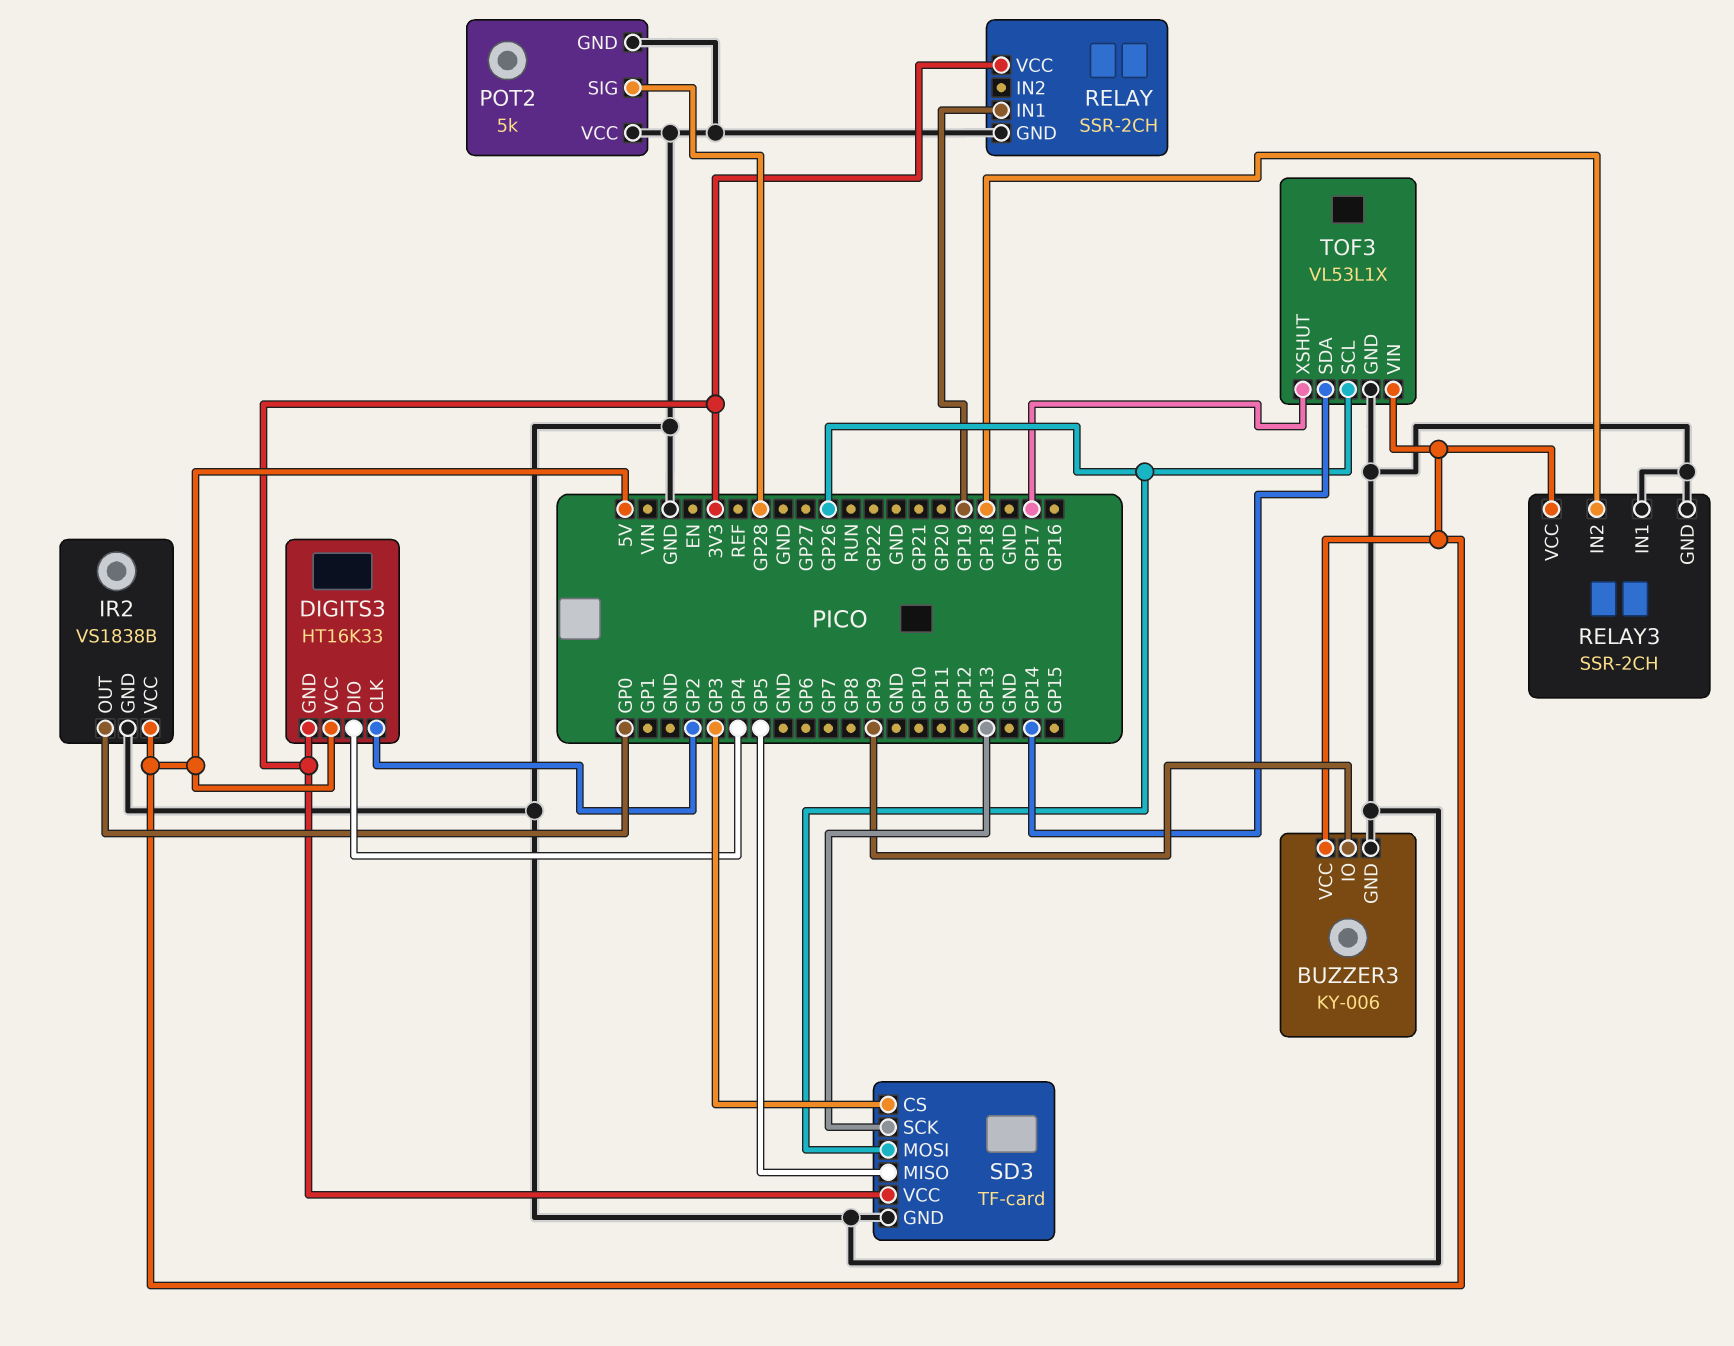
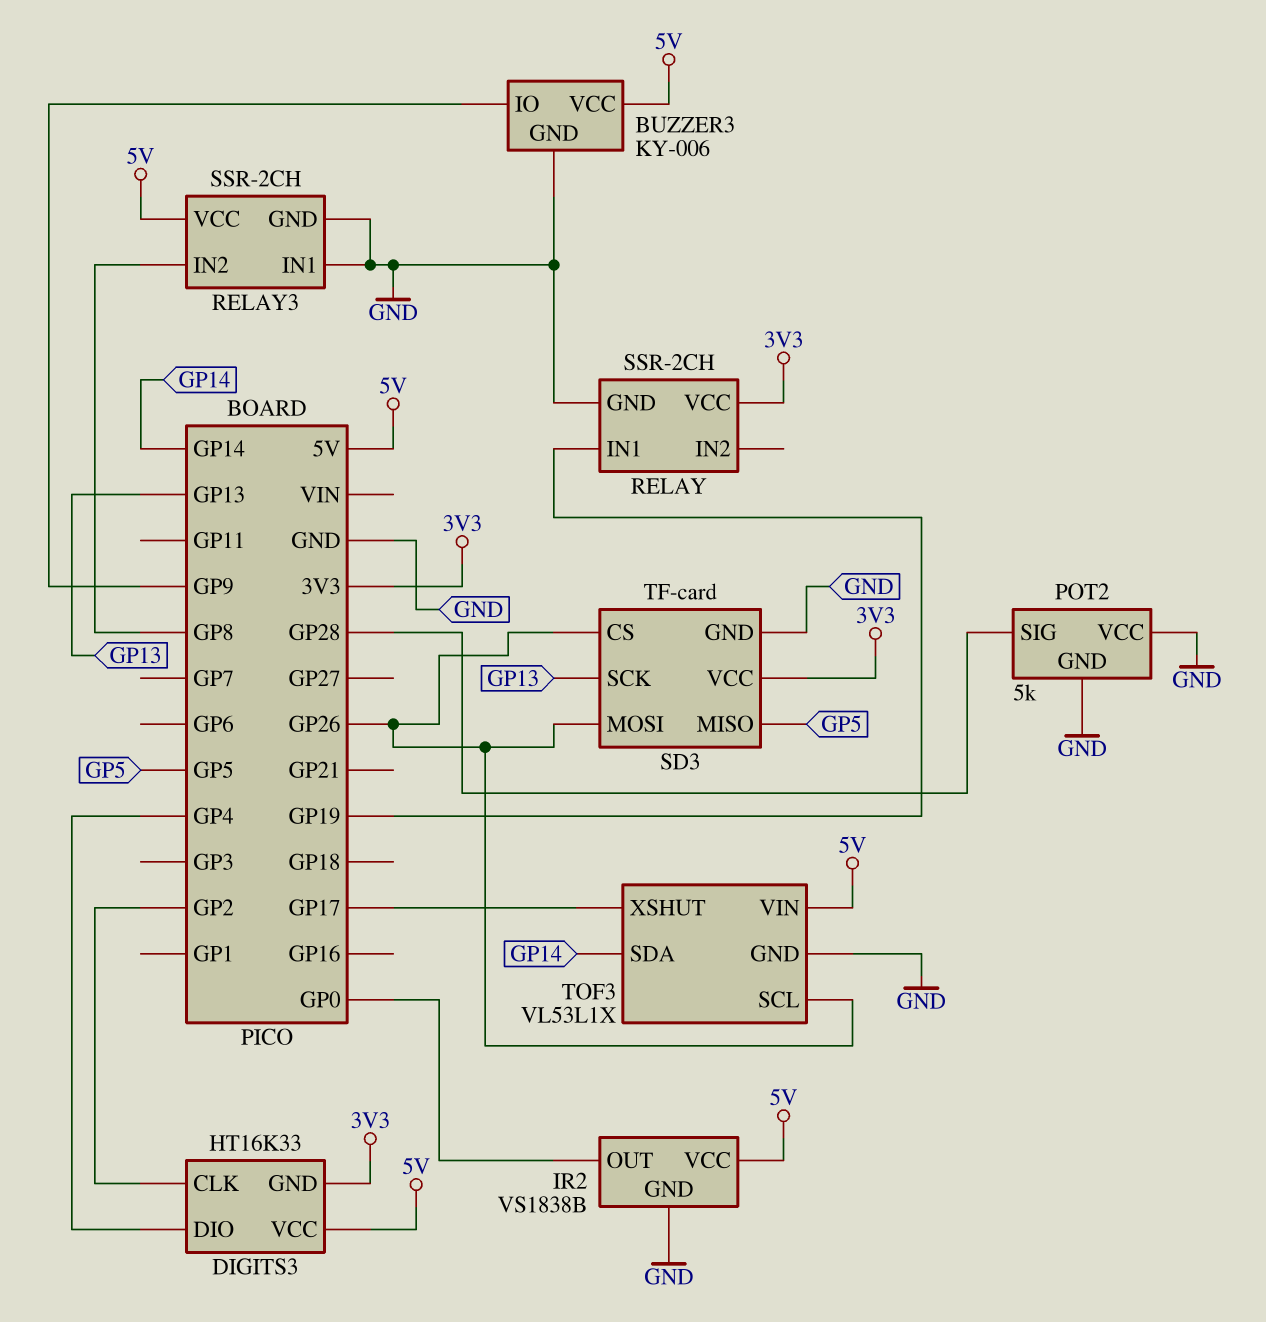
RELAY3 pin IN2: GP18 -> GP8
SD3 pin CS: GP3 -> GP26

